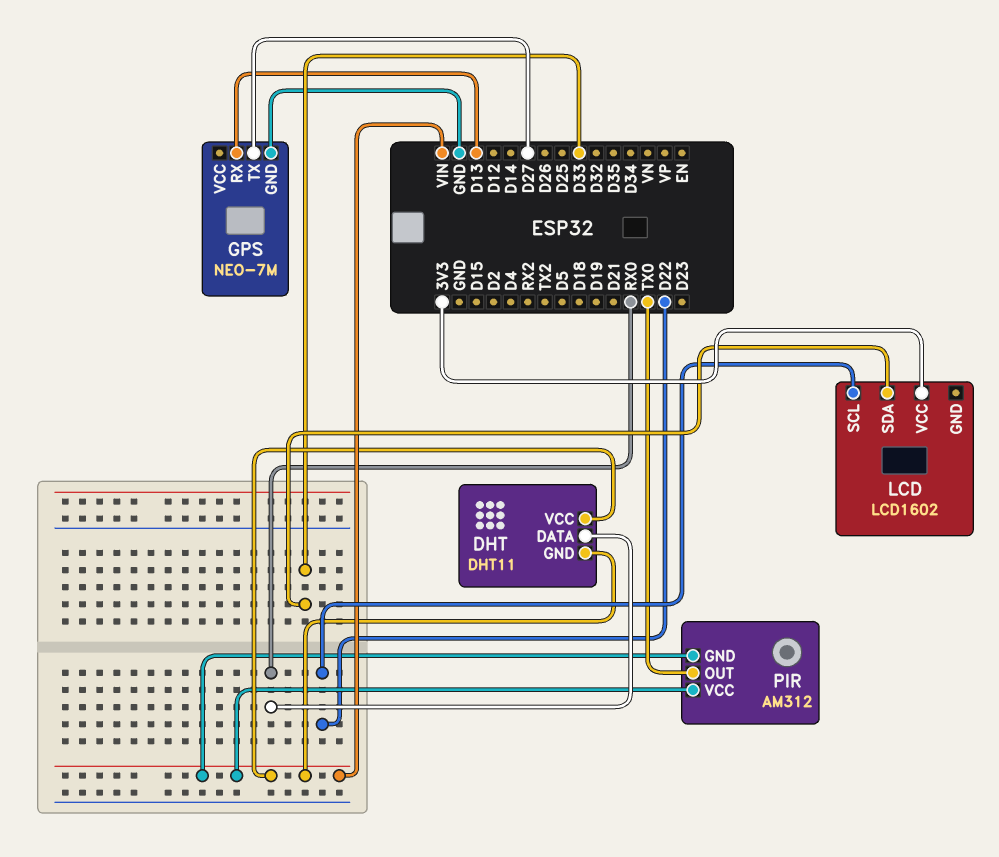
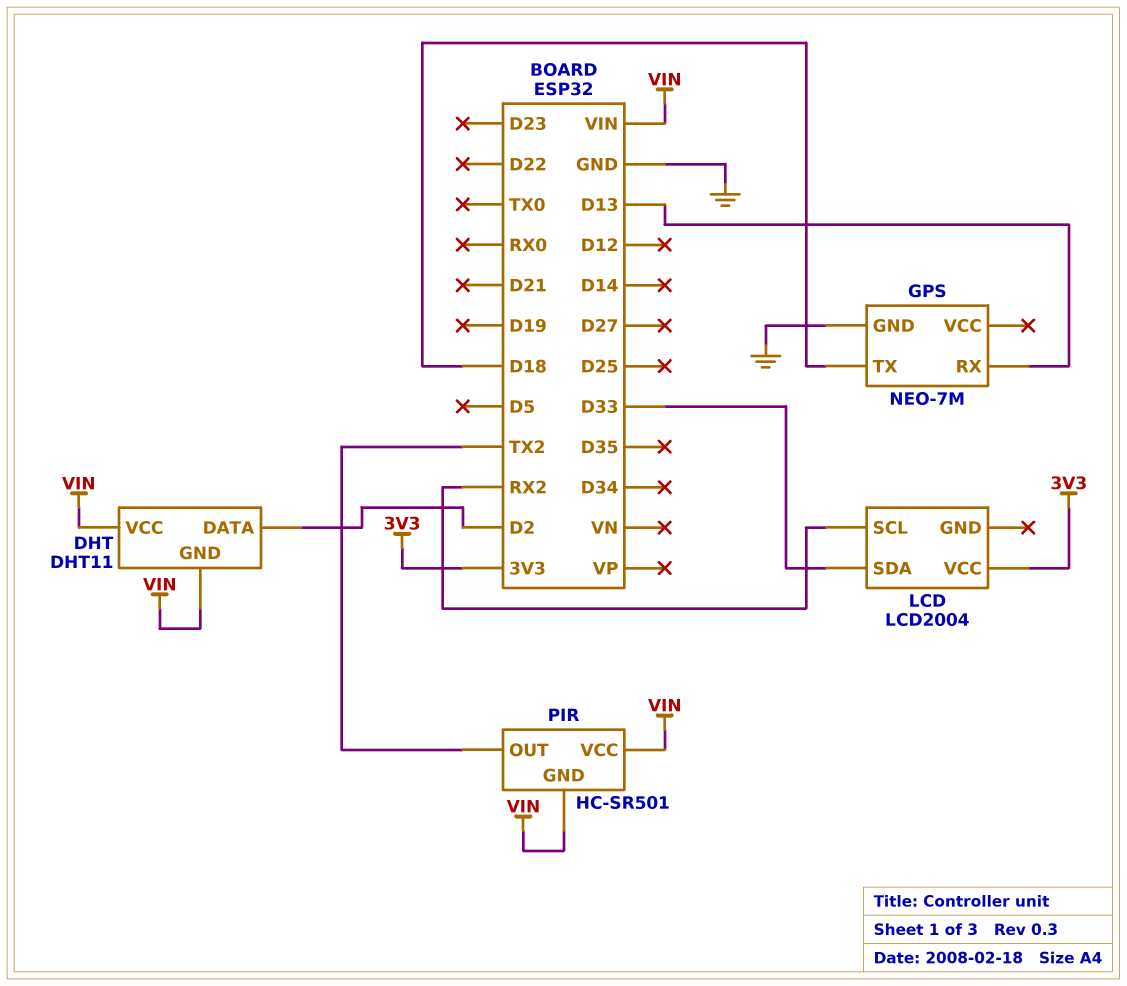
DHT pin DATA: RX0 -> D2
GPS pin TX: D27 -> D18
LCD: LCD1602 -> LCD2004
LCD pin SCL: D22 -> RX2
PIR: AM312 -> HC-SR501
PIR pin OUT: TX0 -> TX2

